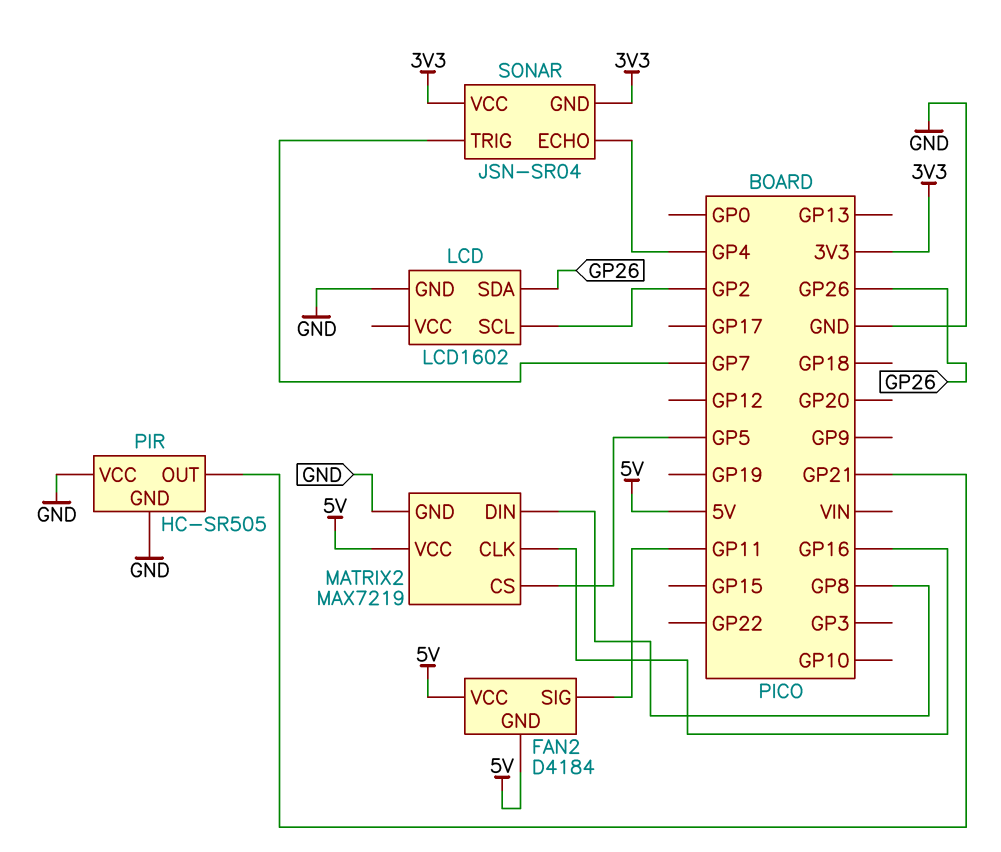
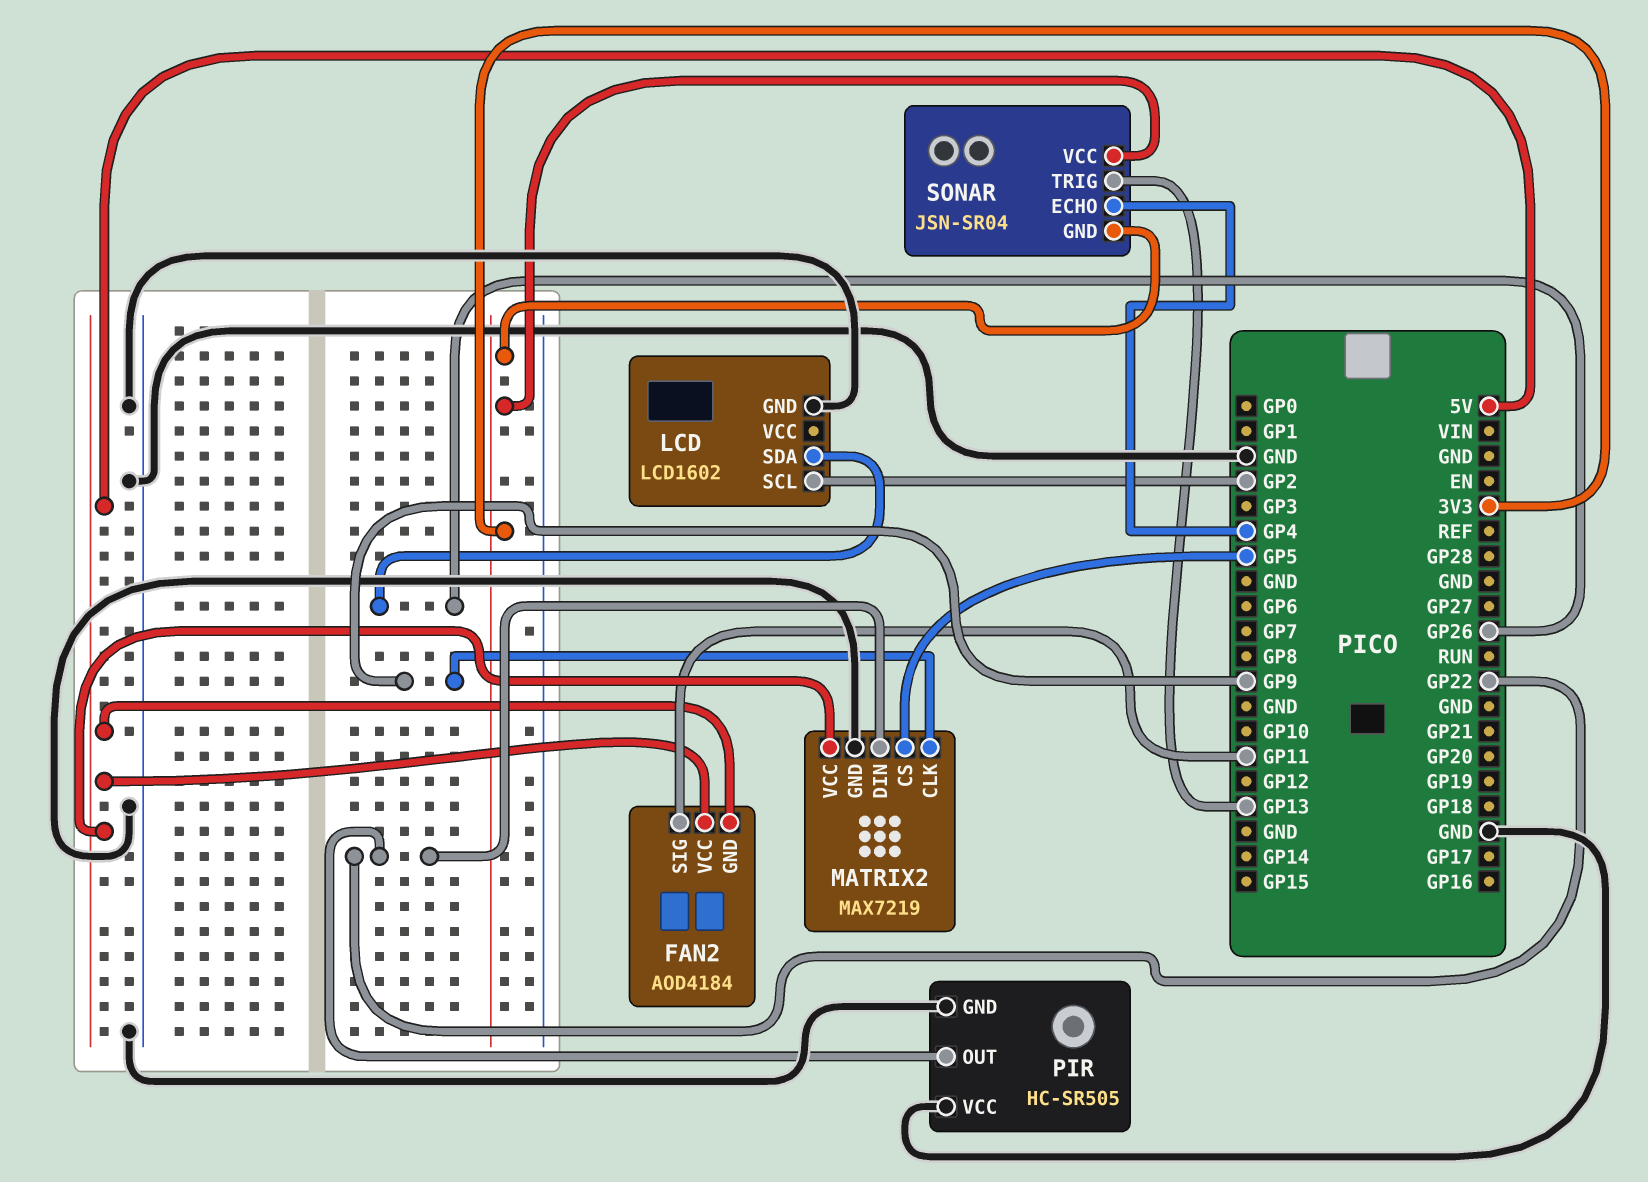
FAN2: D4184 -> AOD4184
MATRIX2 pin CLK: GP16 -> GP9
MATRIX2 pin DIN: GP8 -> GP22
PIR pin OUT: GP21 -> GP22
SONAR pin TRIG: GP7 -> GP13

